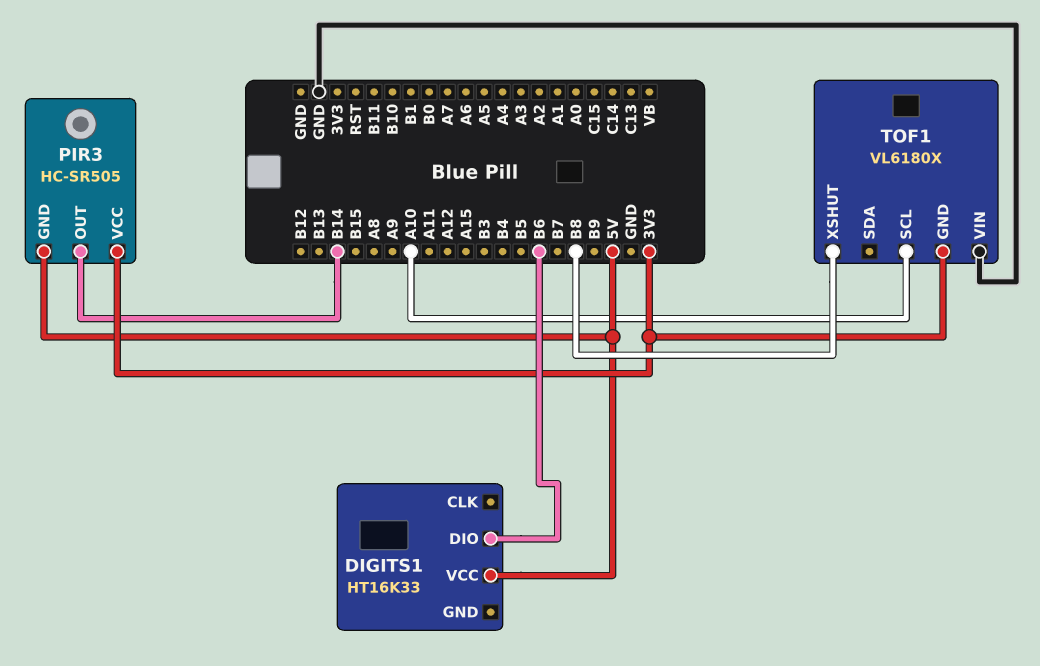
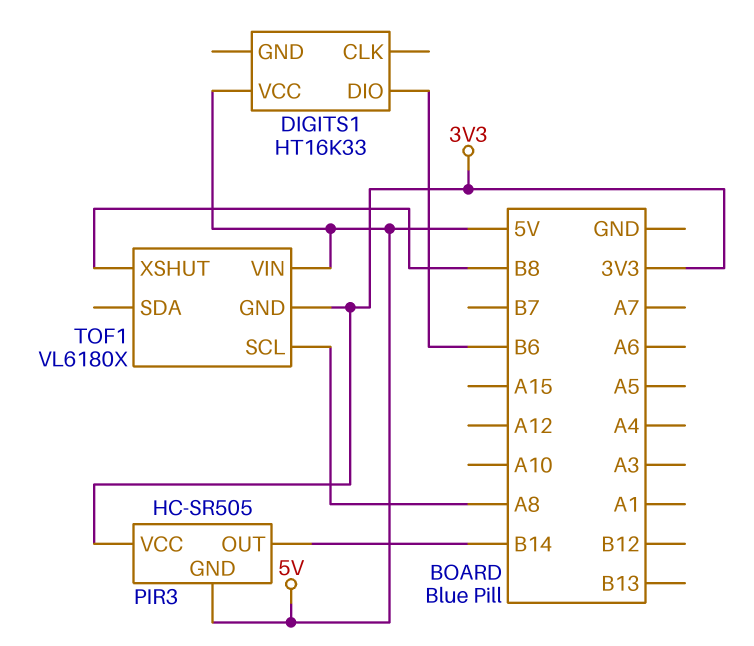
TOF1 pin SCL: A10 -> A8
TOF1 pin VIN: GND -> 5V

